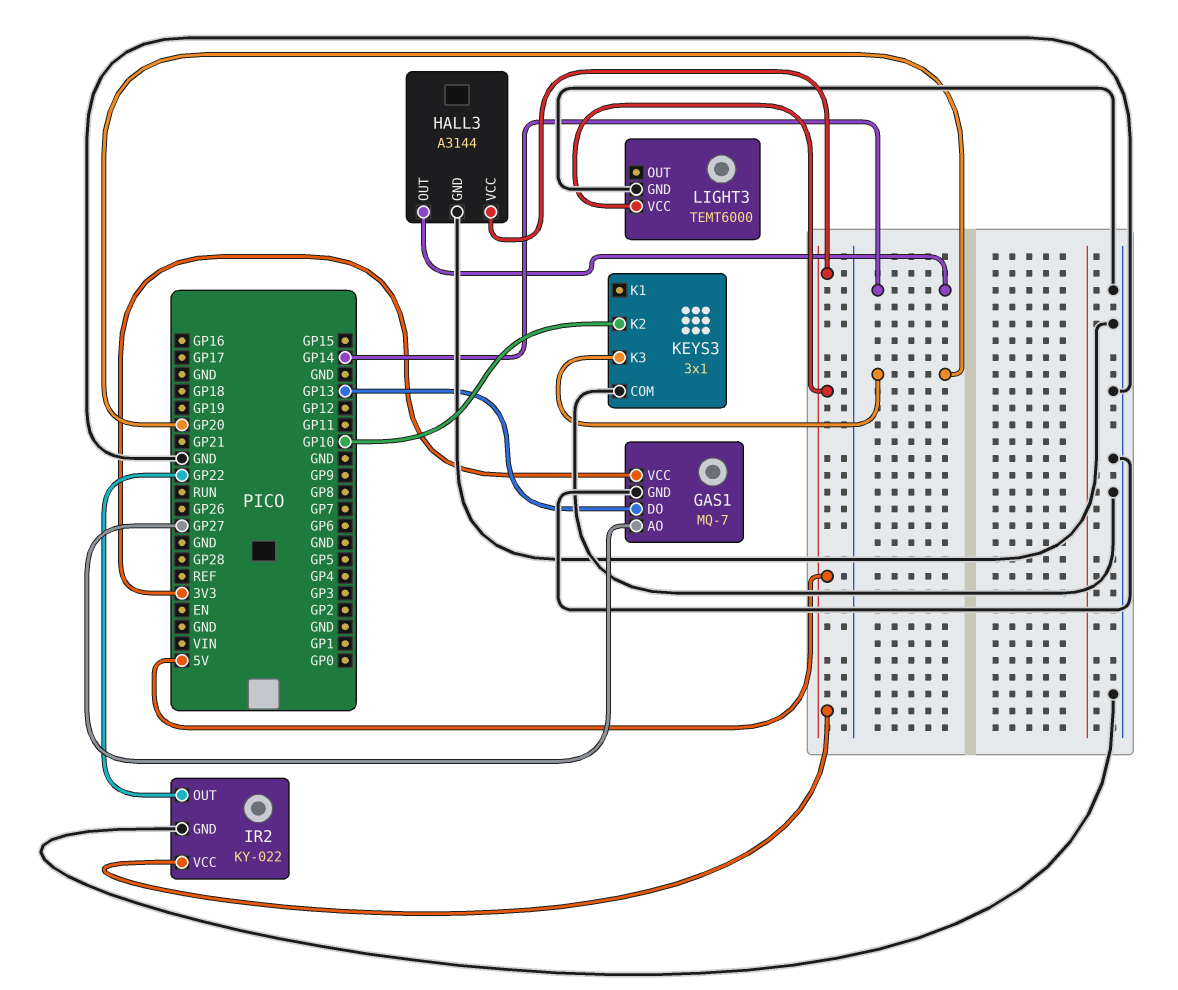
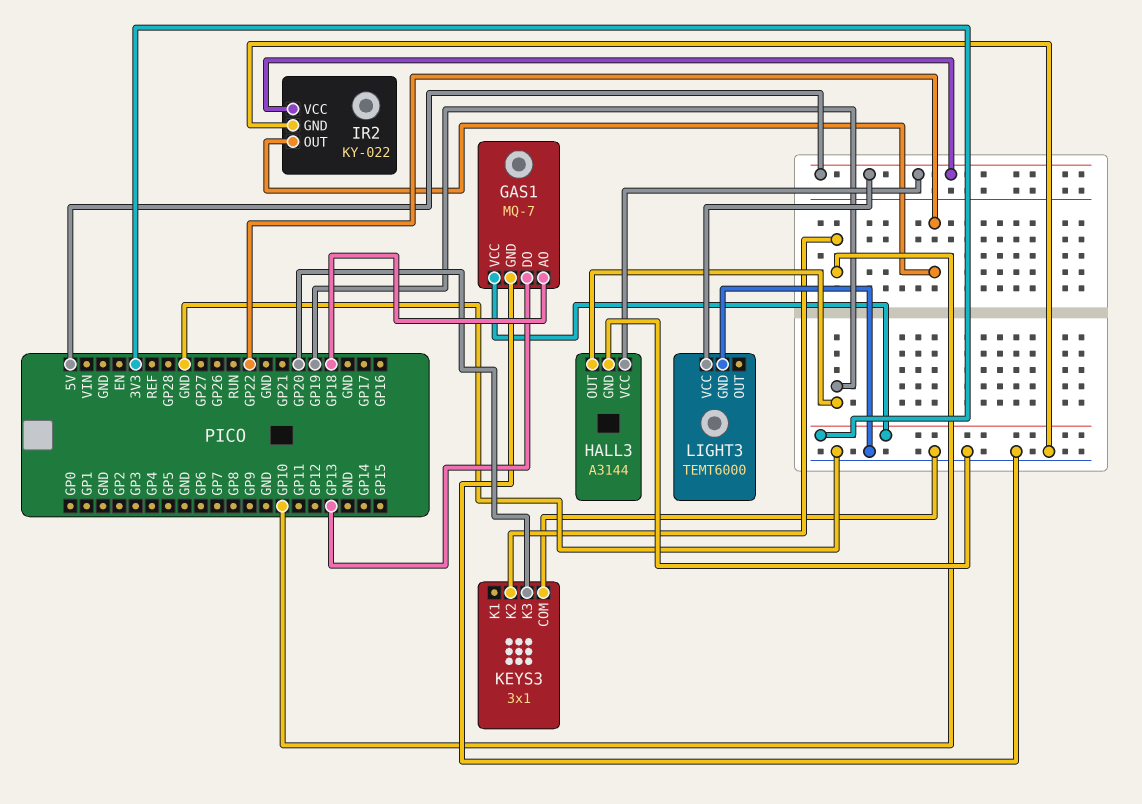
GAS1 pin AO: GP27 -> GP18
HALL3 pin OUT: GP14 -> GP19

